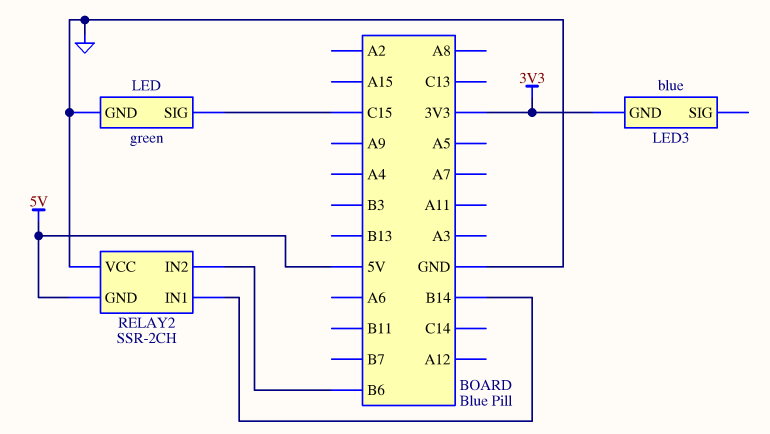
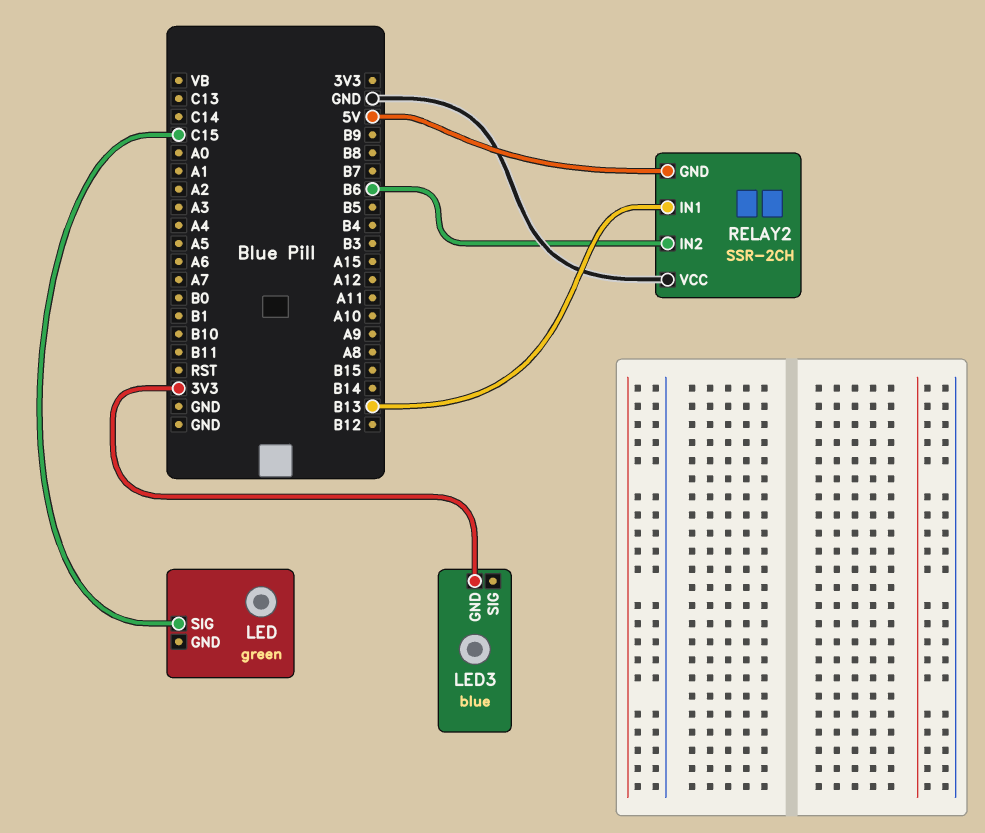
LED pin GND: GND -> none
RELAY2 pin IN1: B14 -> B13

